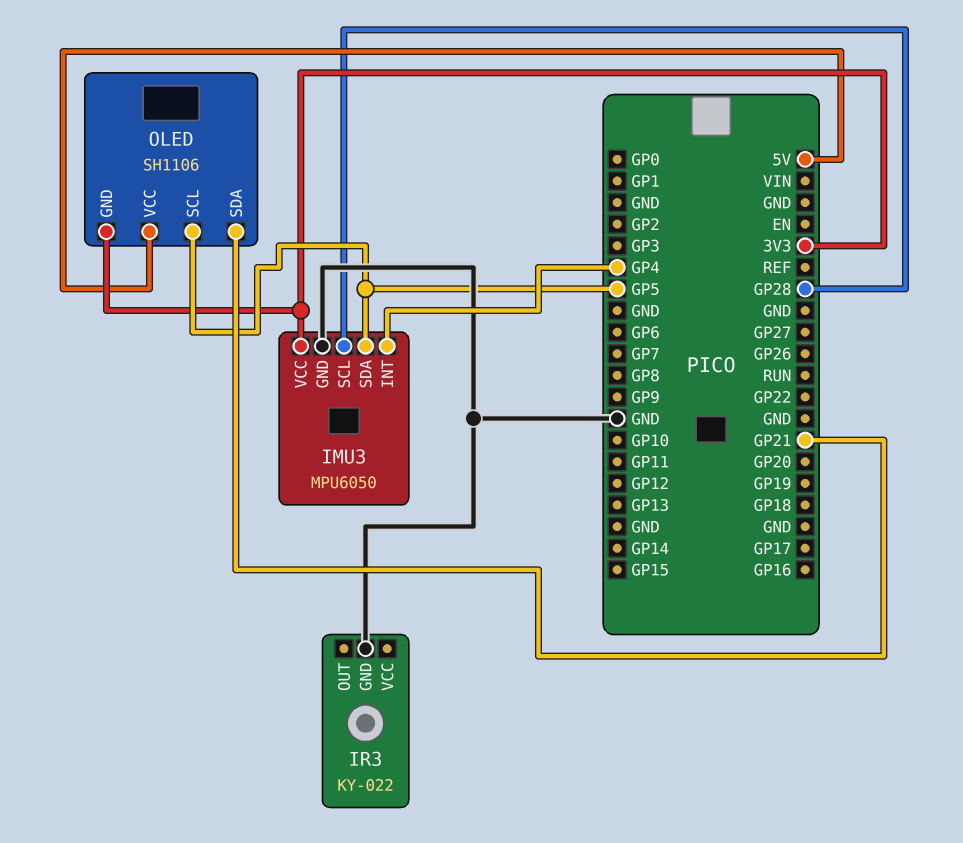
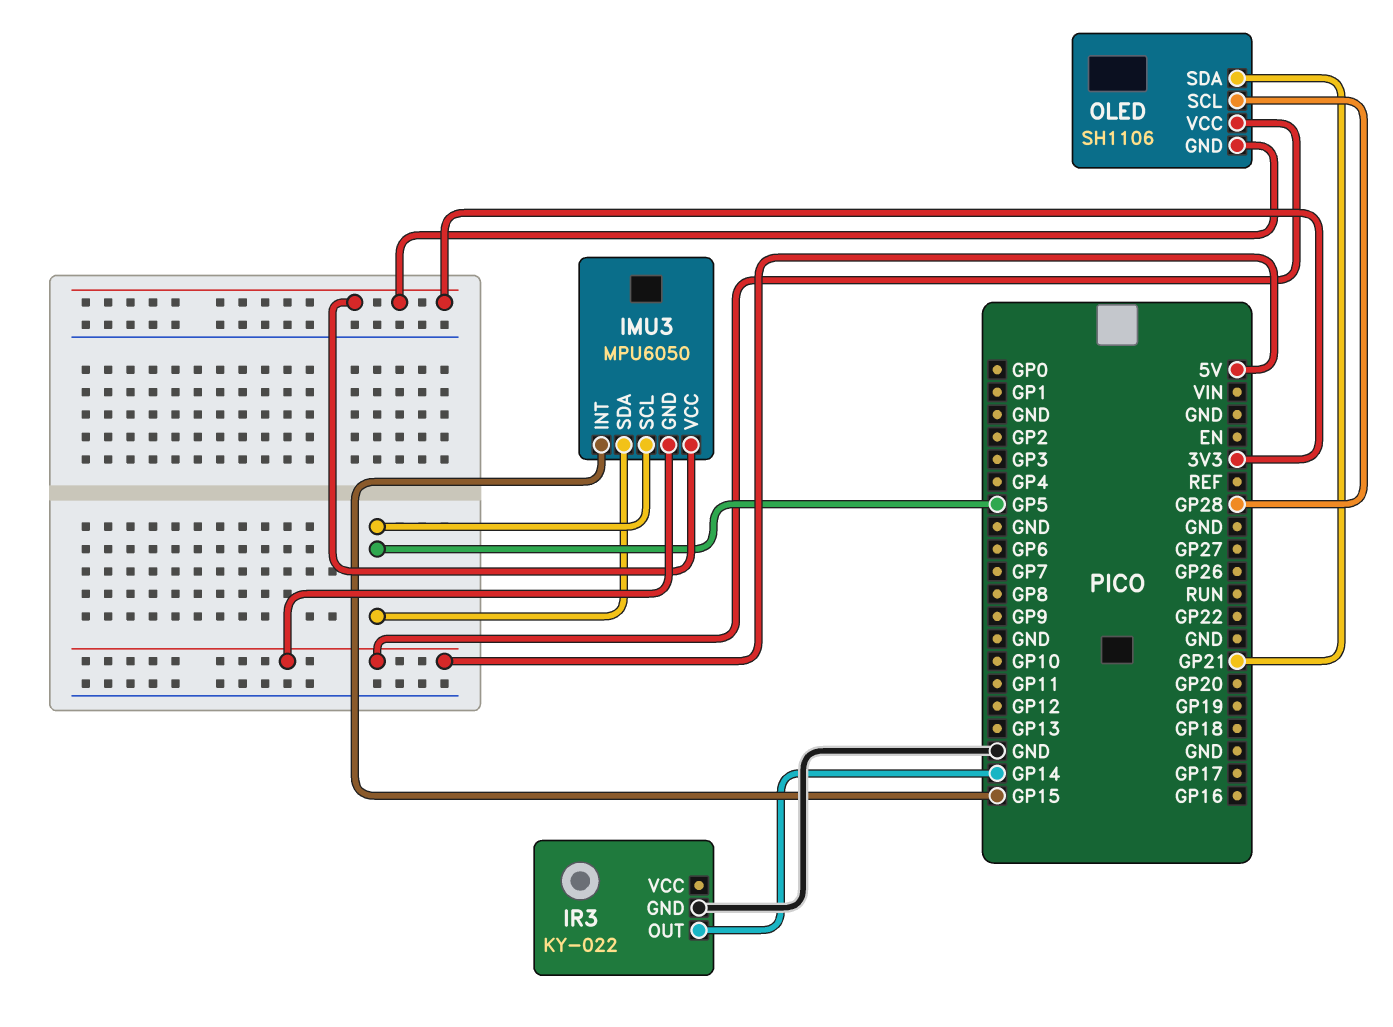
IMU3 pin GND: GND -> 5V
IMU3 pin INT: GP4 -> GP15
IMU3 pin SCL: GP28 -> GP5
IR3 pin OUT: none -> GP14
OLED pin SCL: GP5 -> GP28

